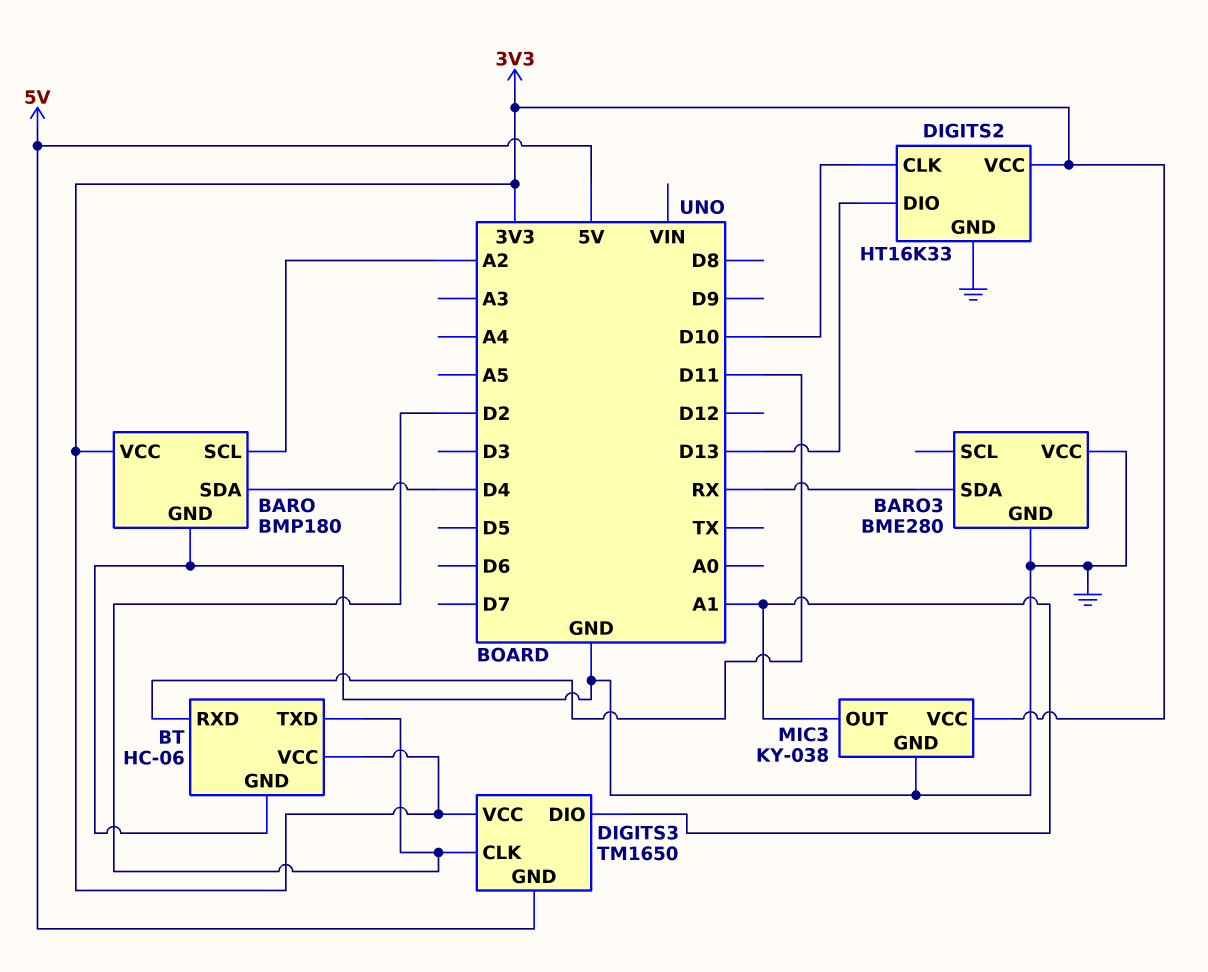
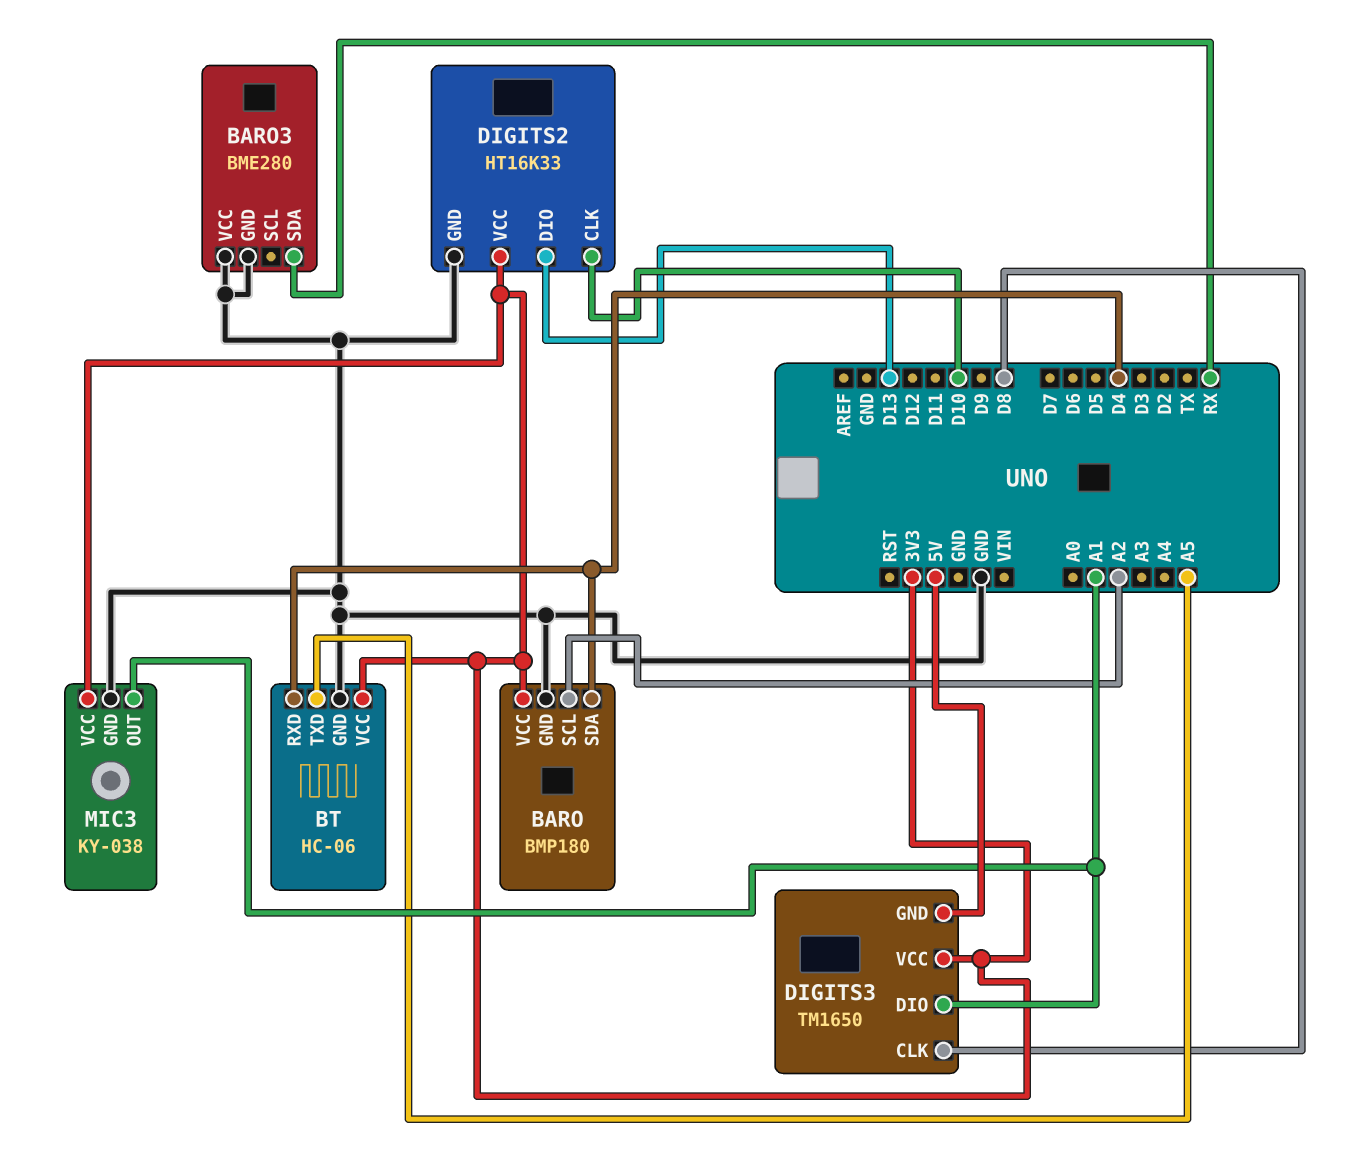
BT pin RXD: D11 -> D4
BT pin TXD: D2 -> A5
DIGITS3 pin CLK: D2 -> D8

